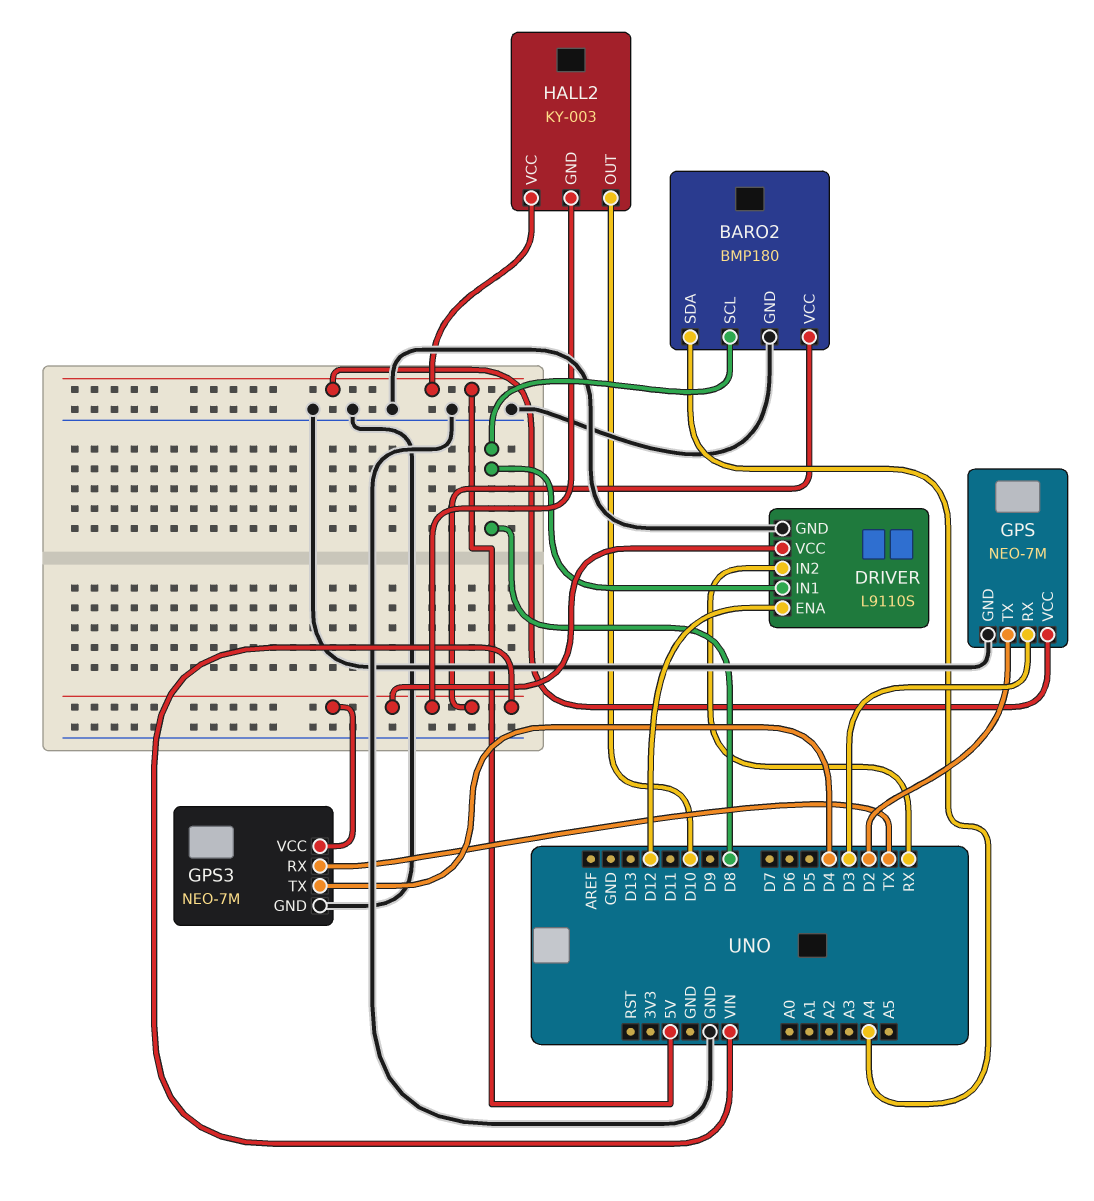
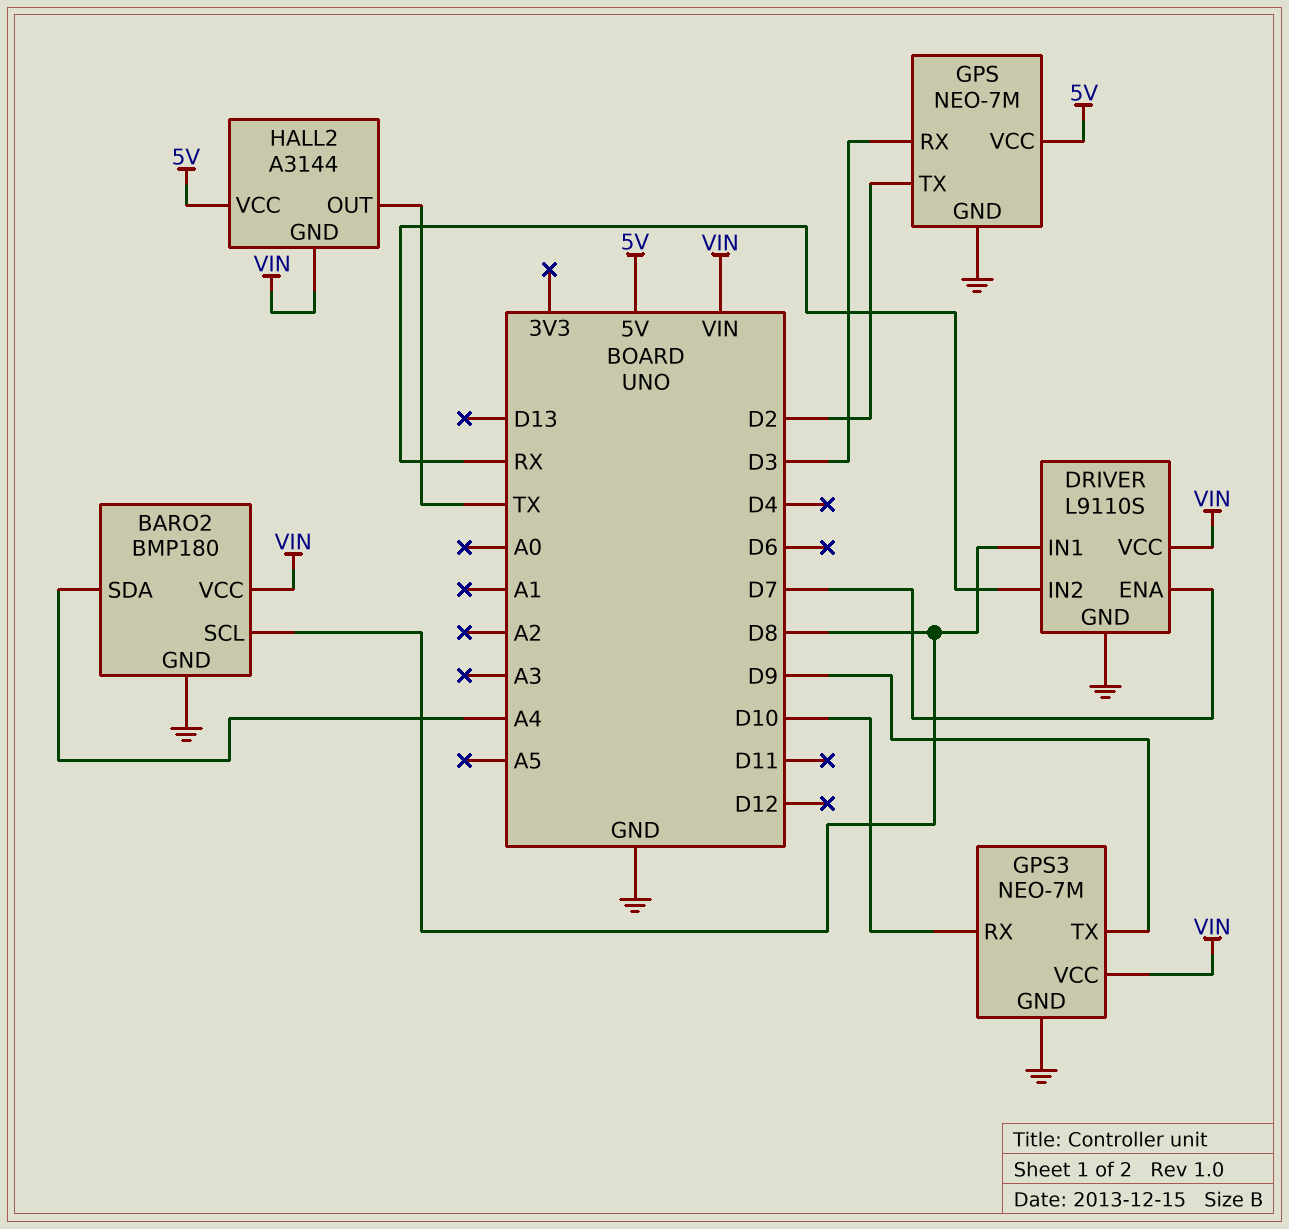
DRIVER pin ENA: D12 -> D7
GPS3 pin RX: TX -> D10
GPS3 pin TX: D4 -> D9
HALL2: KY-003 -> A3144
HALL2 pin OUT: D10 -> TX

